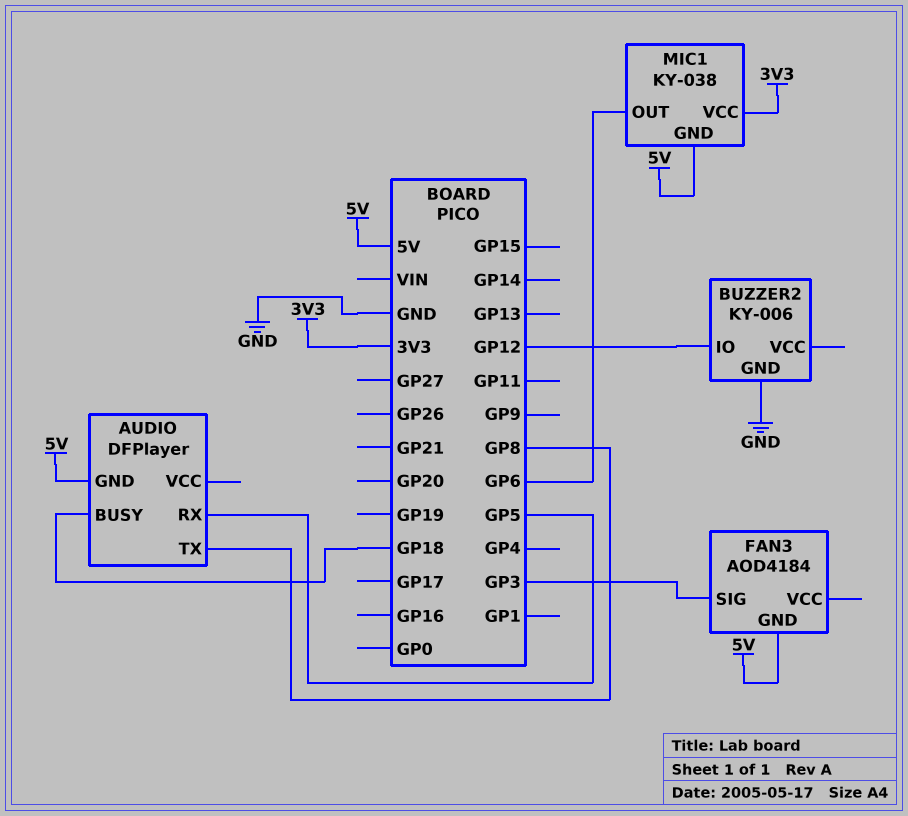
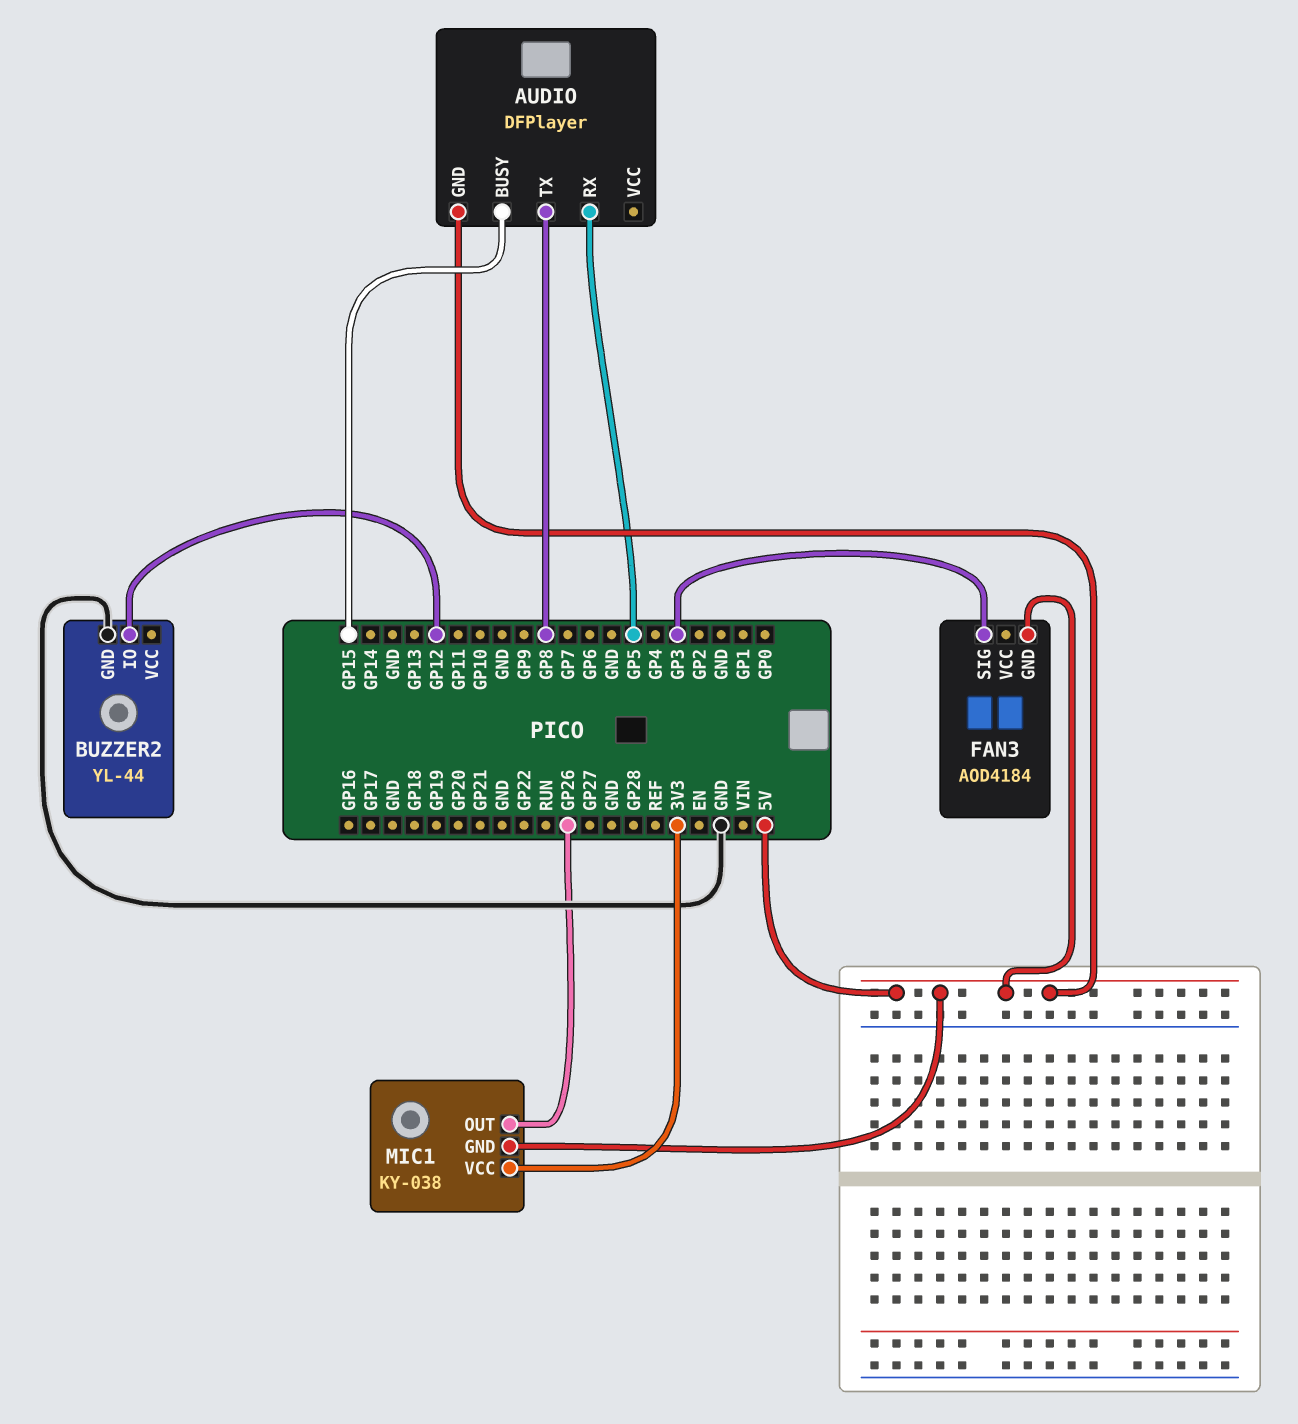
AUDIO pin BUSY: GP18 -> GP15
BUZZER2: KY-006 -> YL-44
MIC1 pin OUT: GP6 -> GP26

